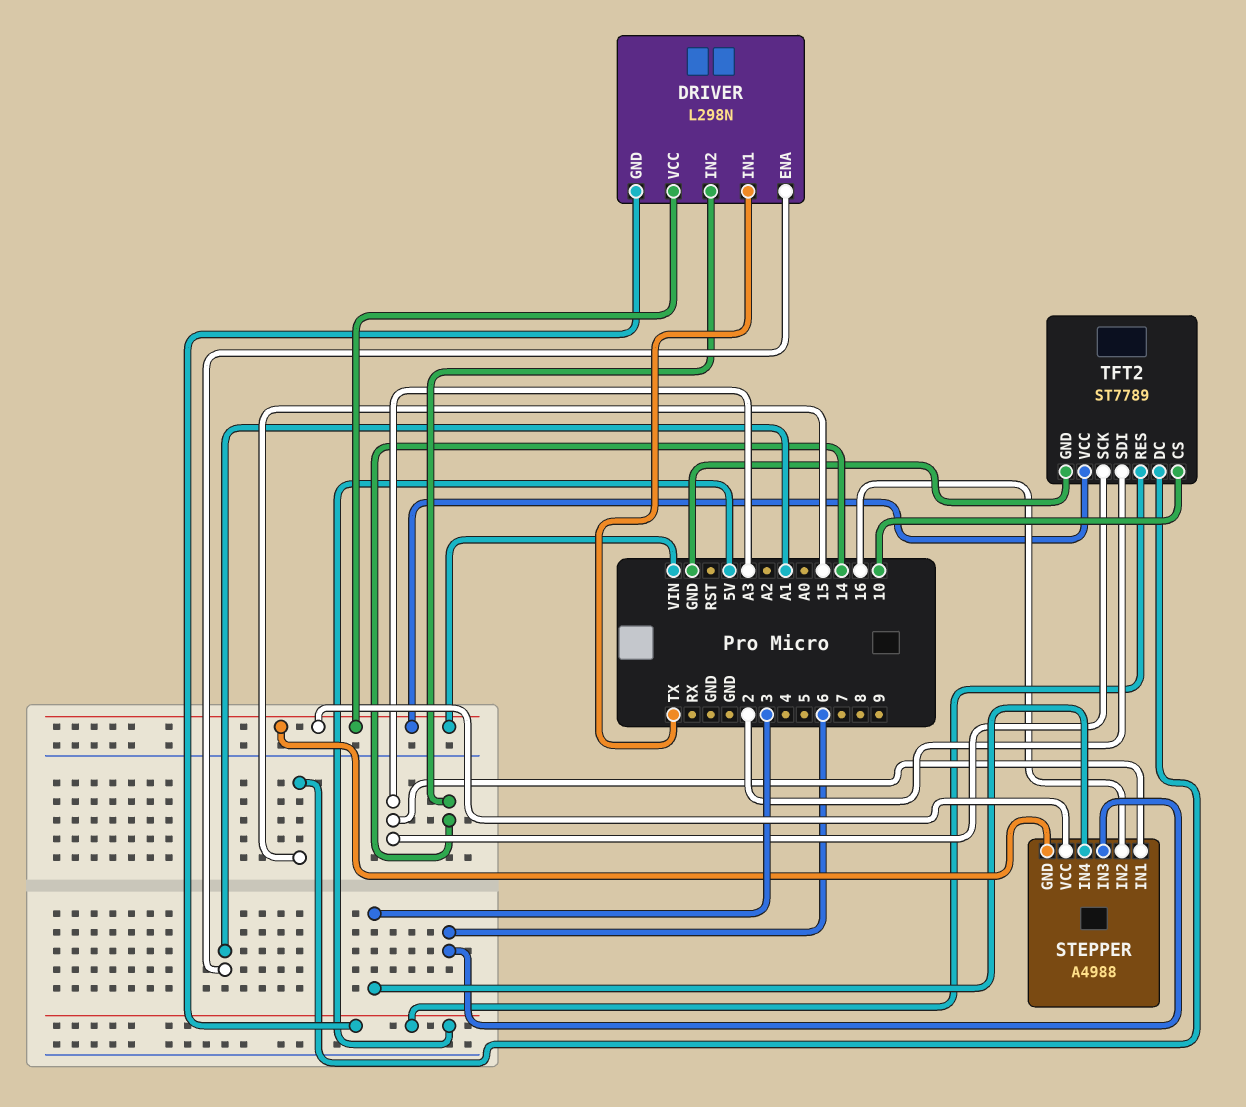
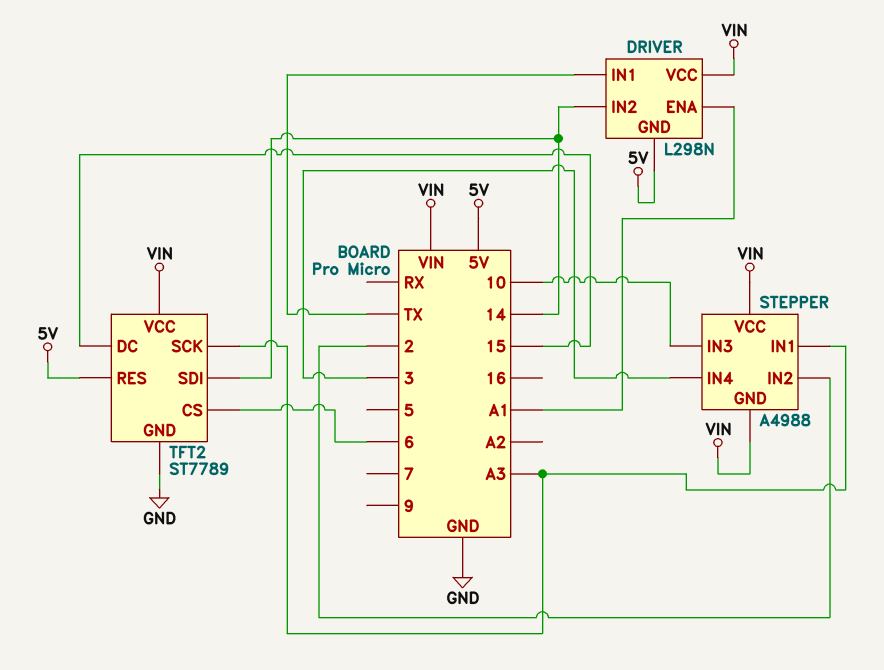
STEPPER pin IN2: 16 -> 2
STEPPER pin IN3: 6 -> 10
TFT2 pin CS: 10 -> 6
TFT2 pin SDI: 2 -> 14

